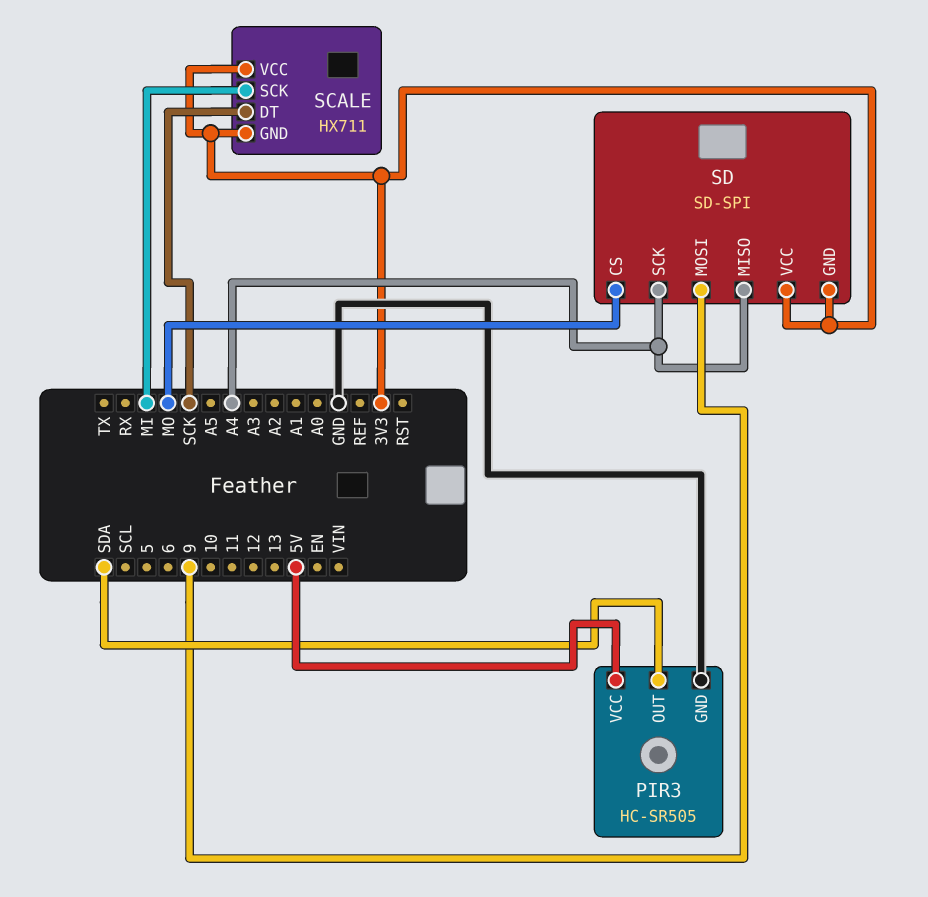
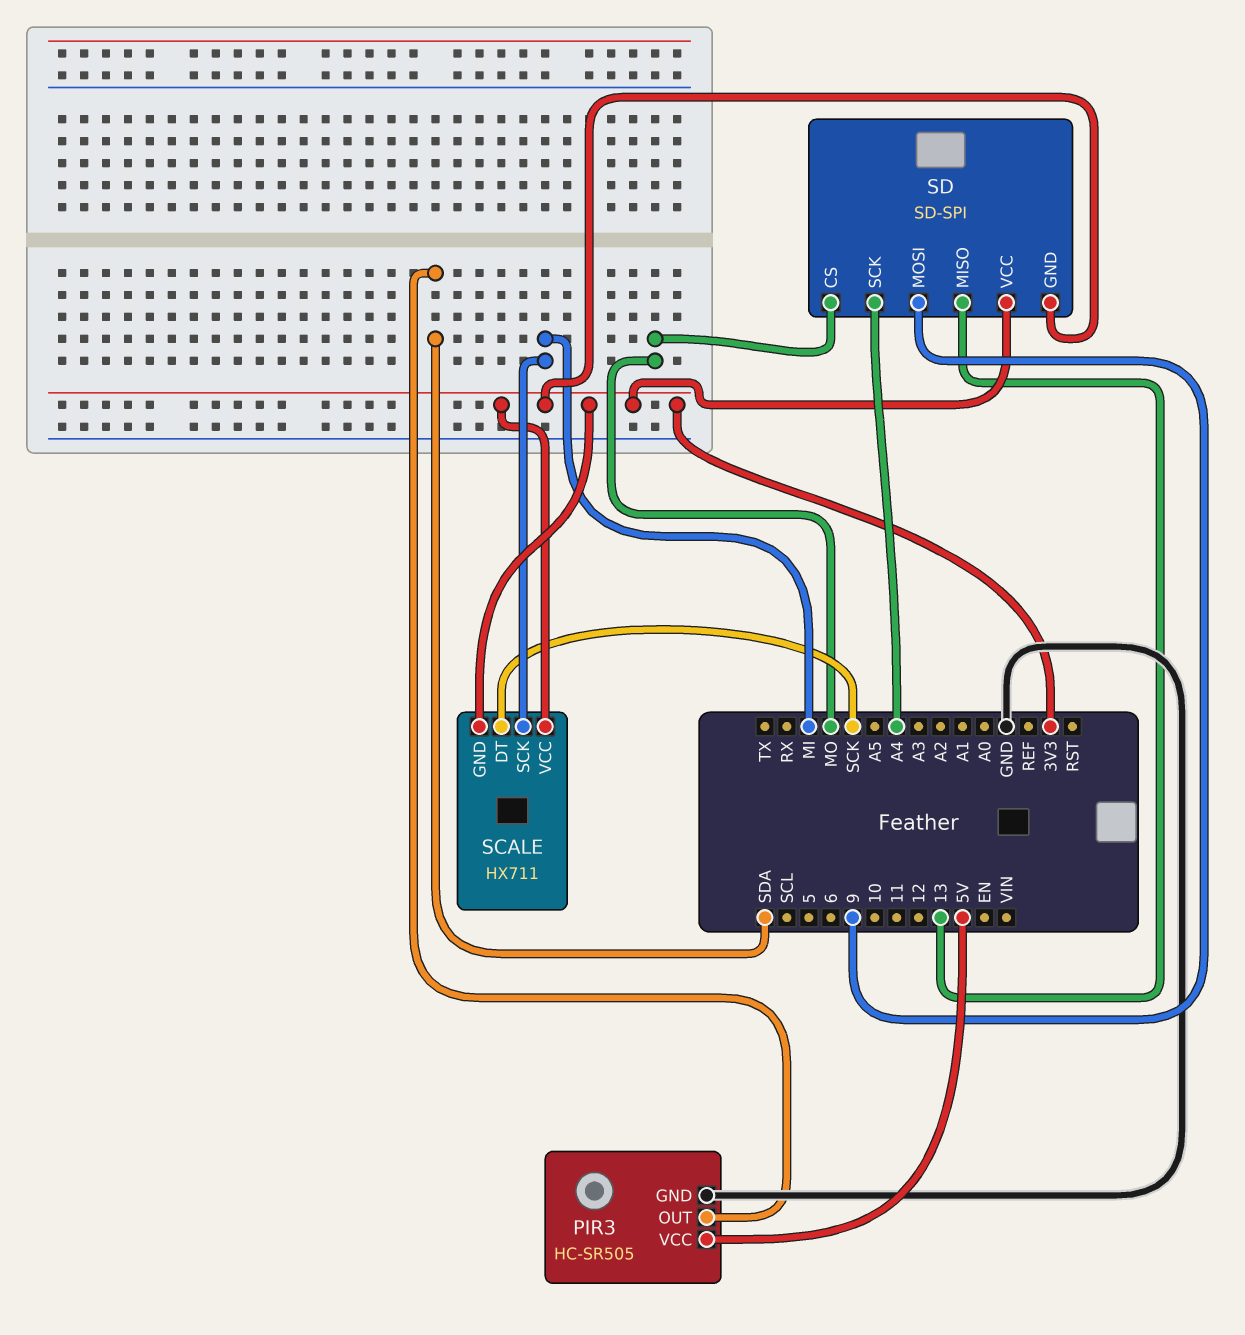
SD pin MISO: A4 -> 13

